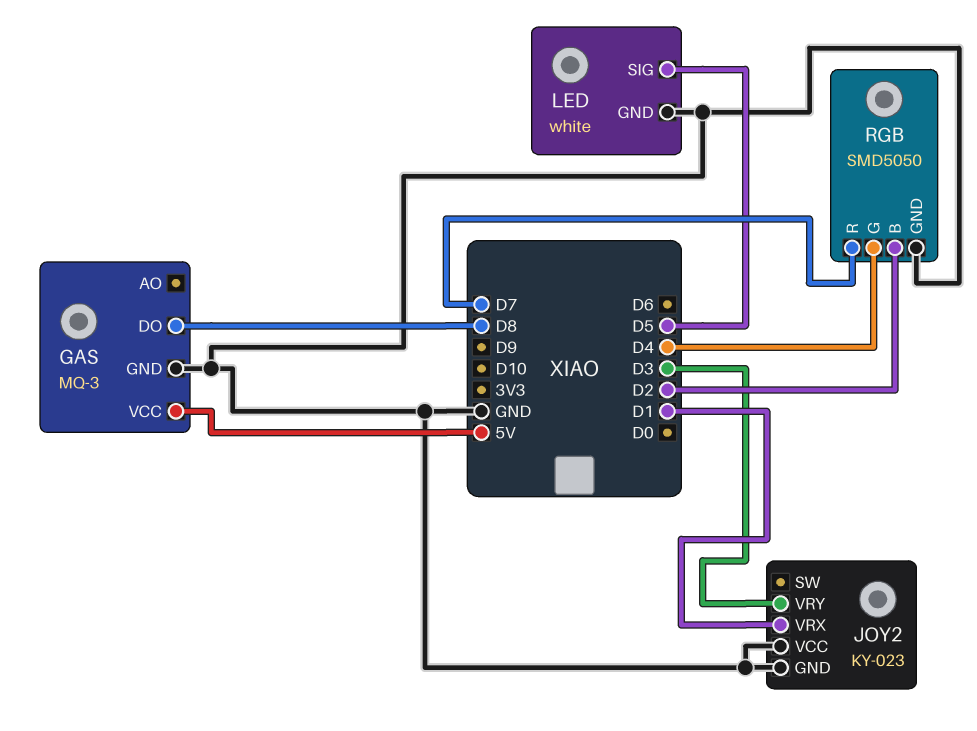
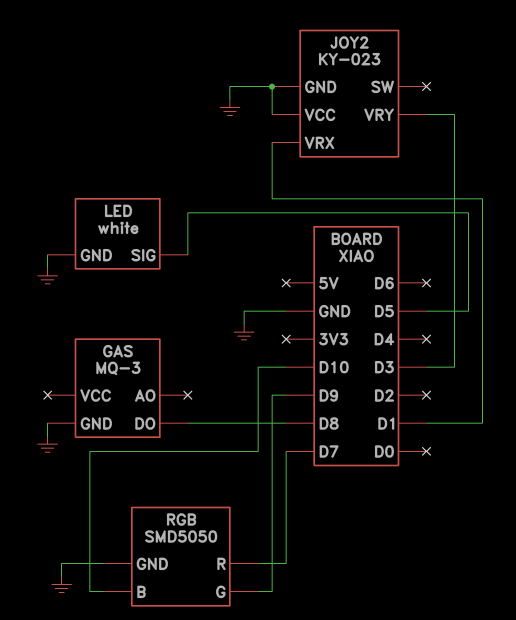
GAS pin VCC: 5V -> none
RGB pin B: D2 -> D10
RGB pin G: D4 -> D9

